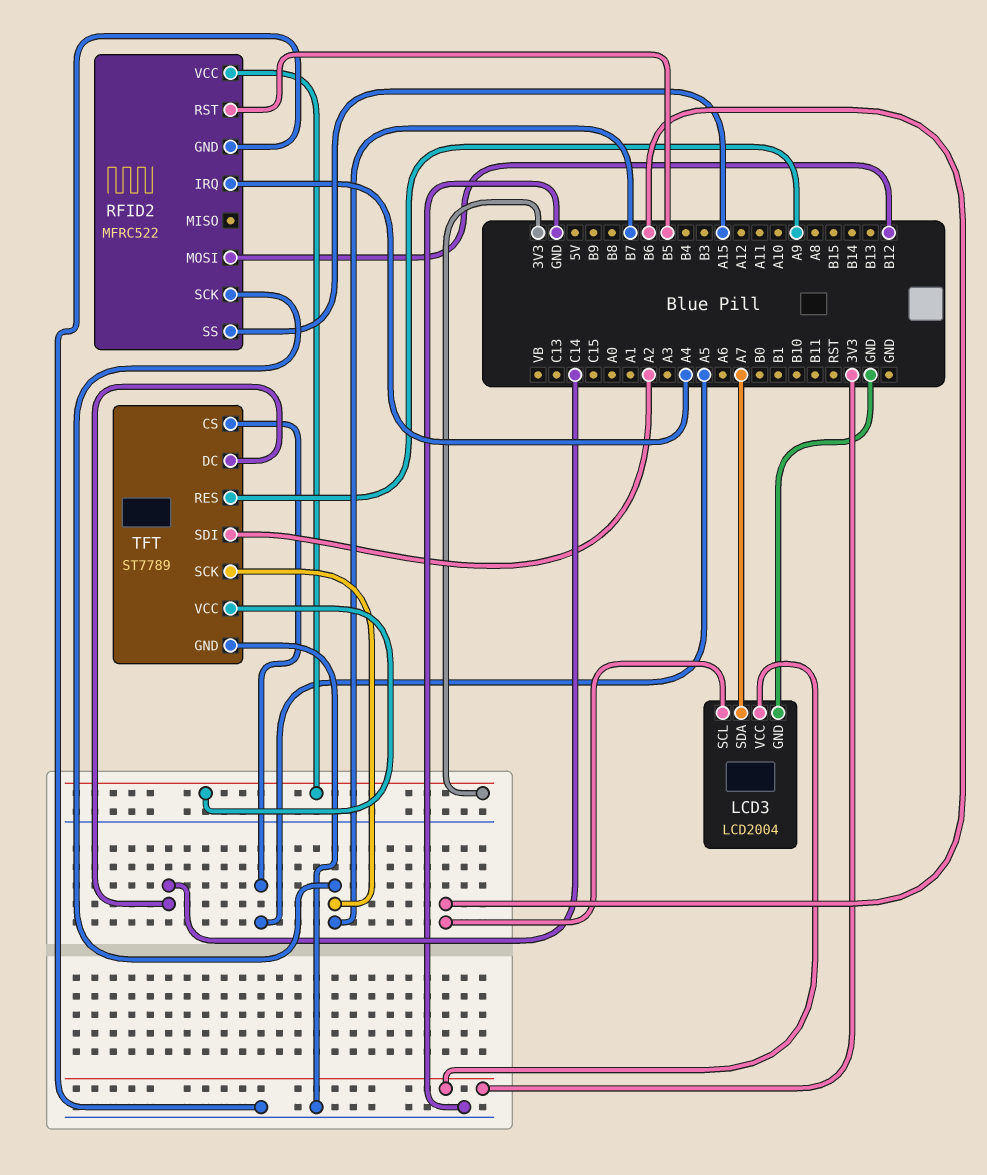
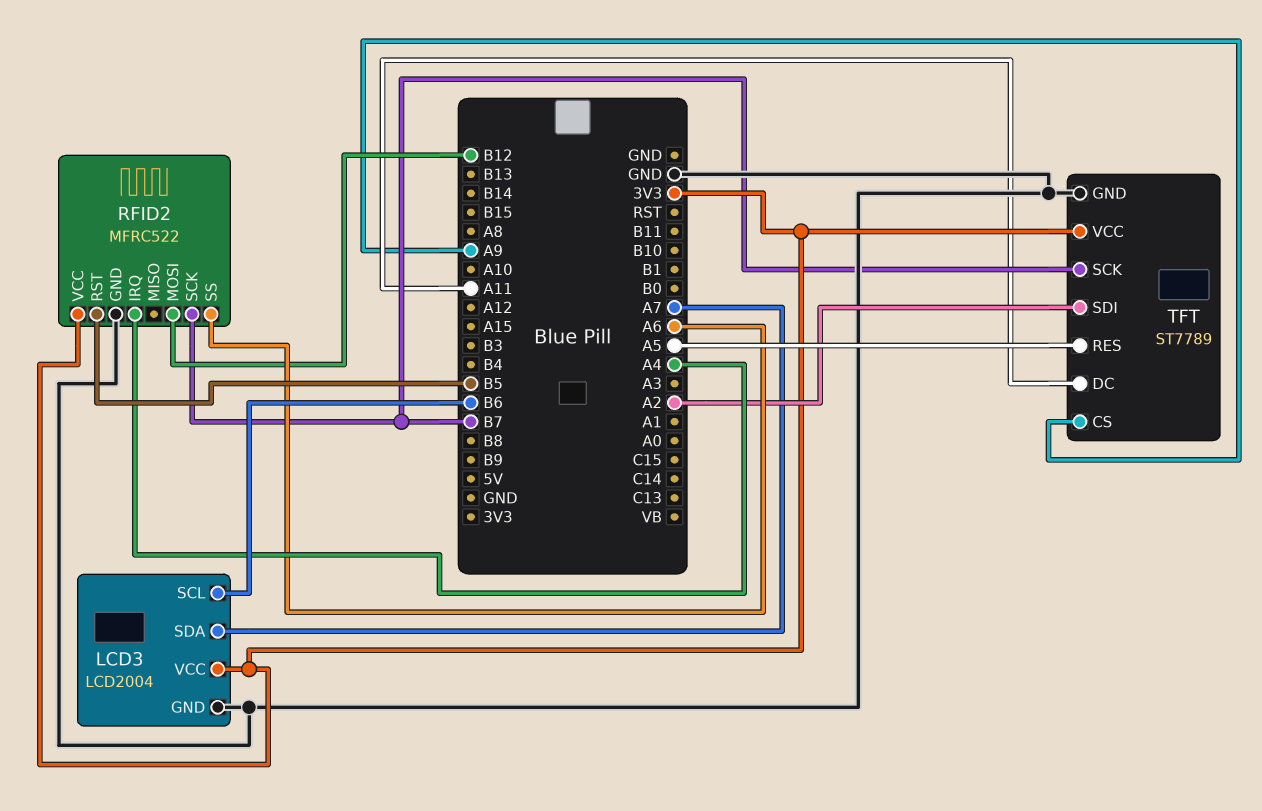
RFID2 pin SS: A15 -> A6
TFT pin CS: A5 -> A9
TFT pin DC: C14 -> A11
TFT pin RES: A9 -> A5

